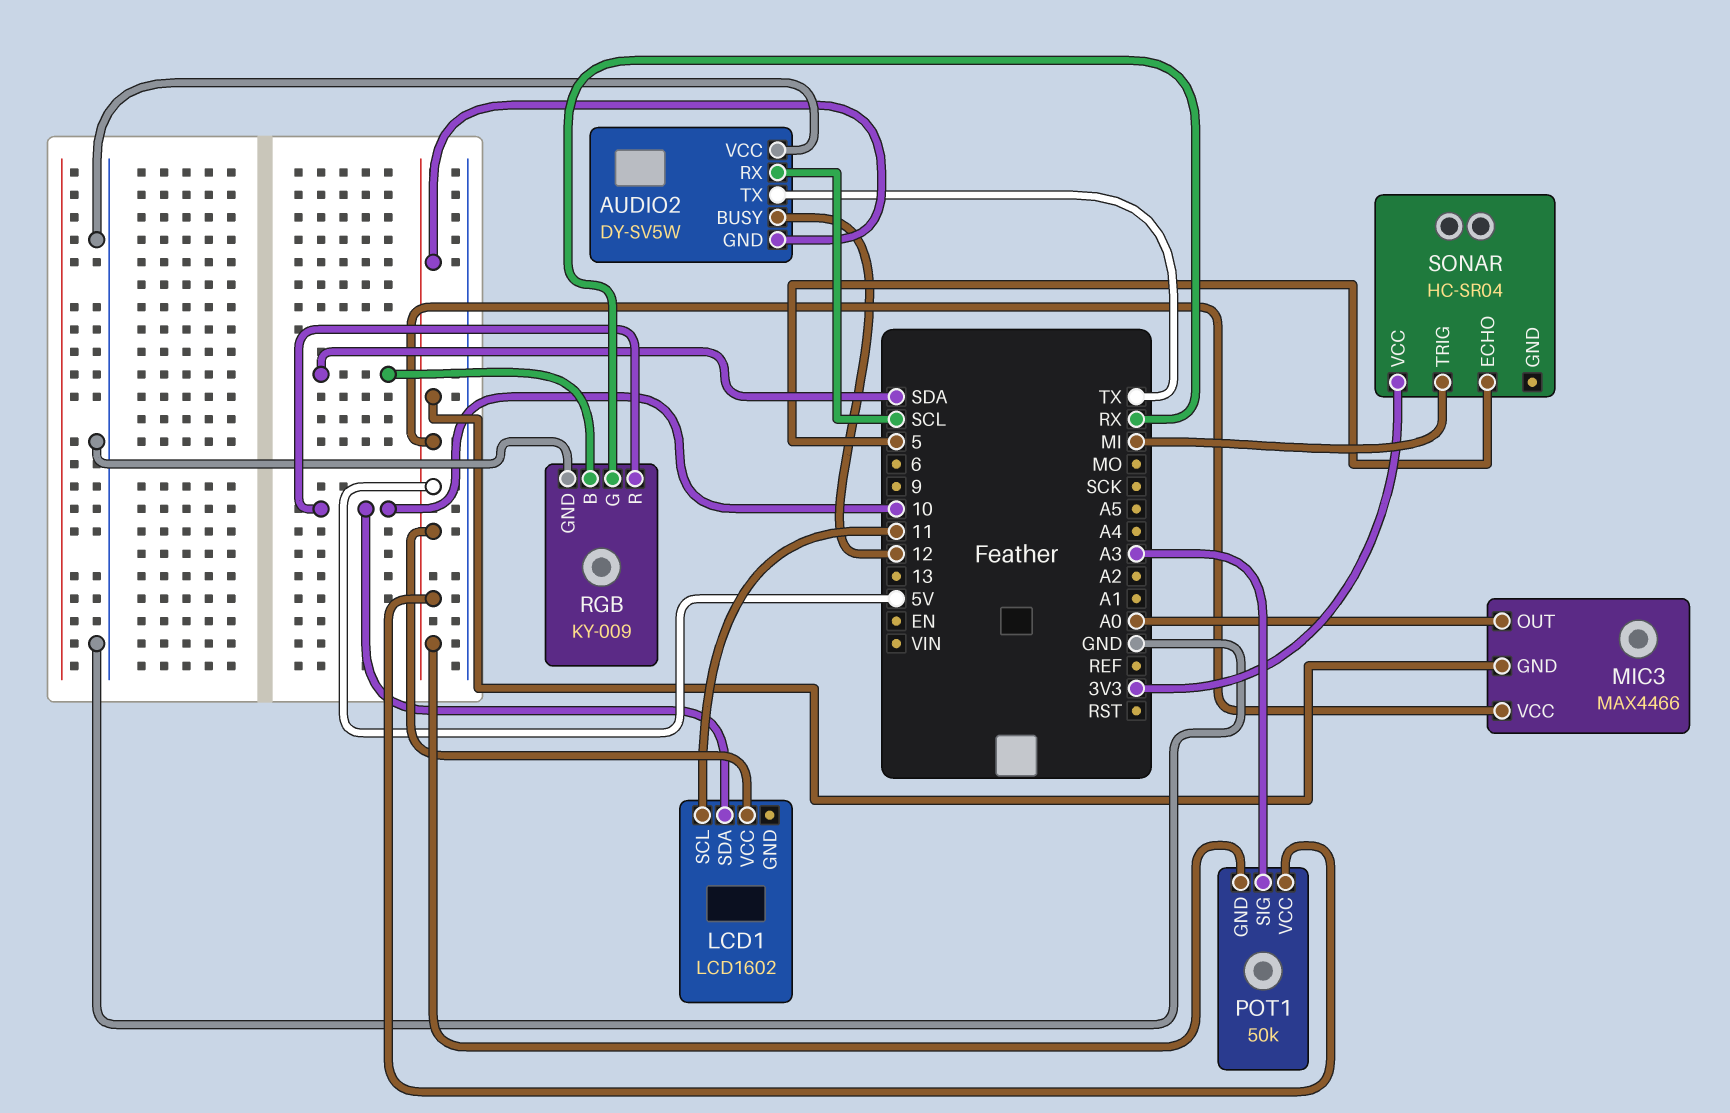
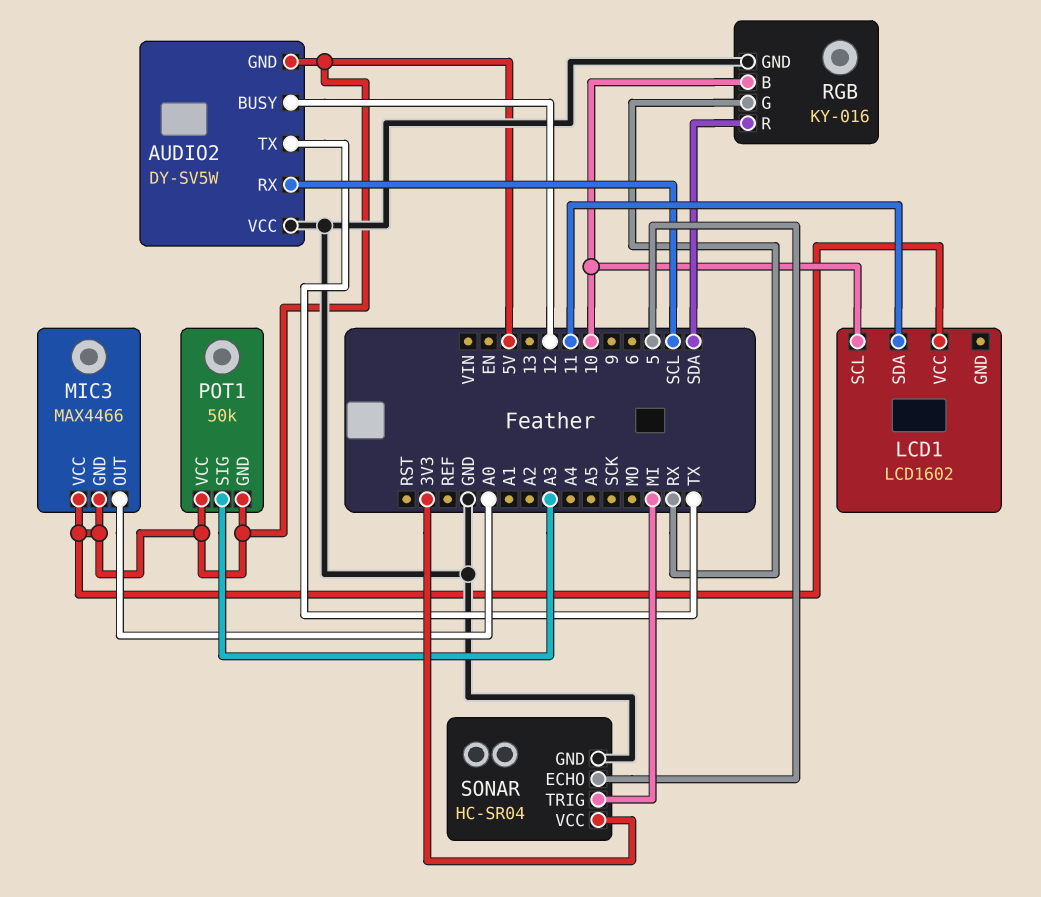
LCD1 pin SCL: 11 -> 10
LCD1 pin SDA: 10 -> 11
RGB: KY-009 -> KY-016
RGB pin B: SDA -> 10
RGB pin R: 10 -> SDA
SONAR pin GND: none -> GND

